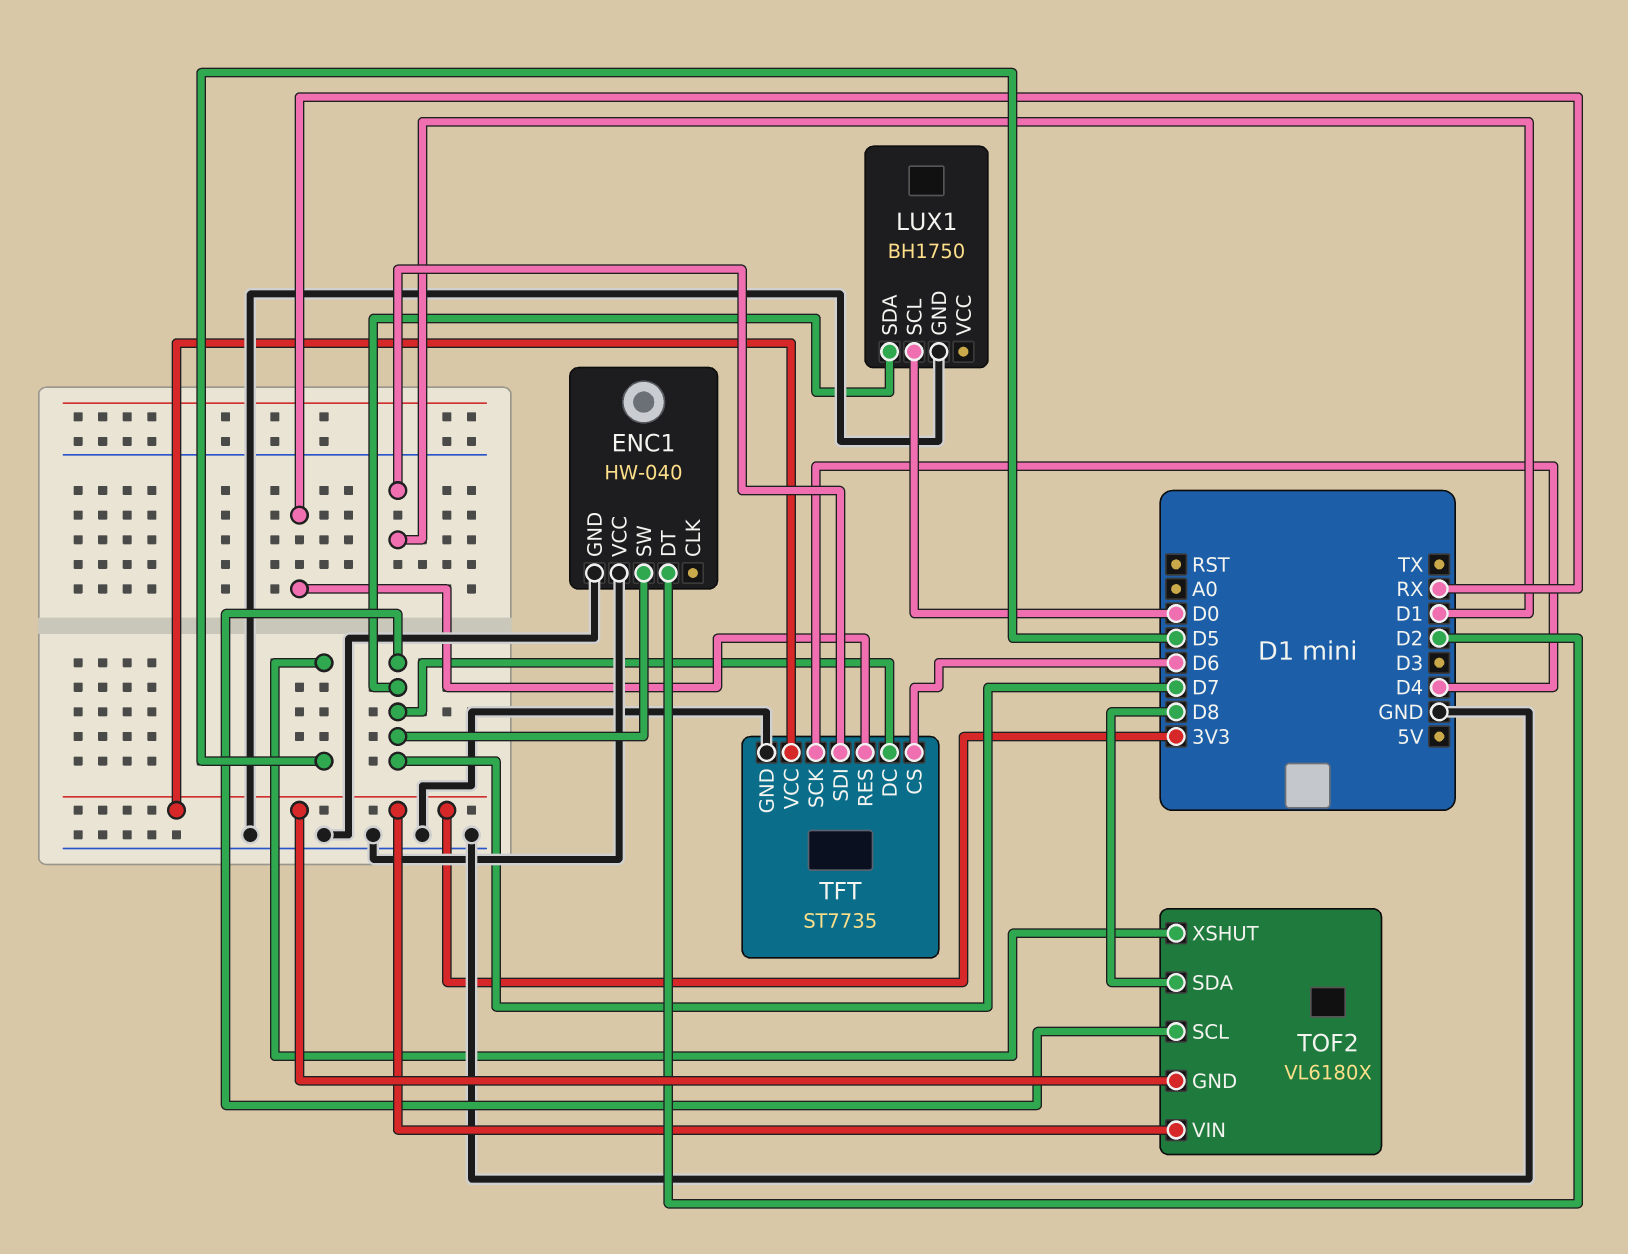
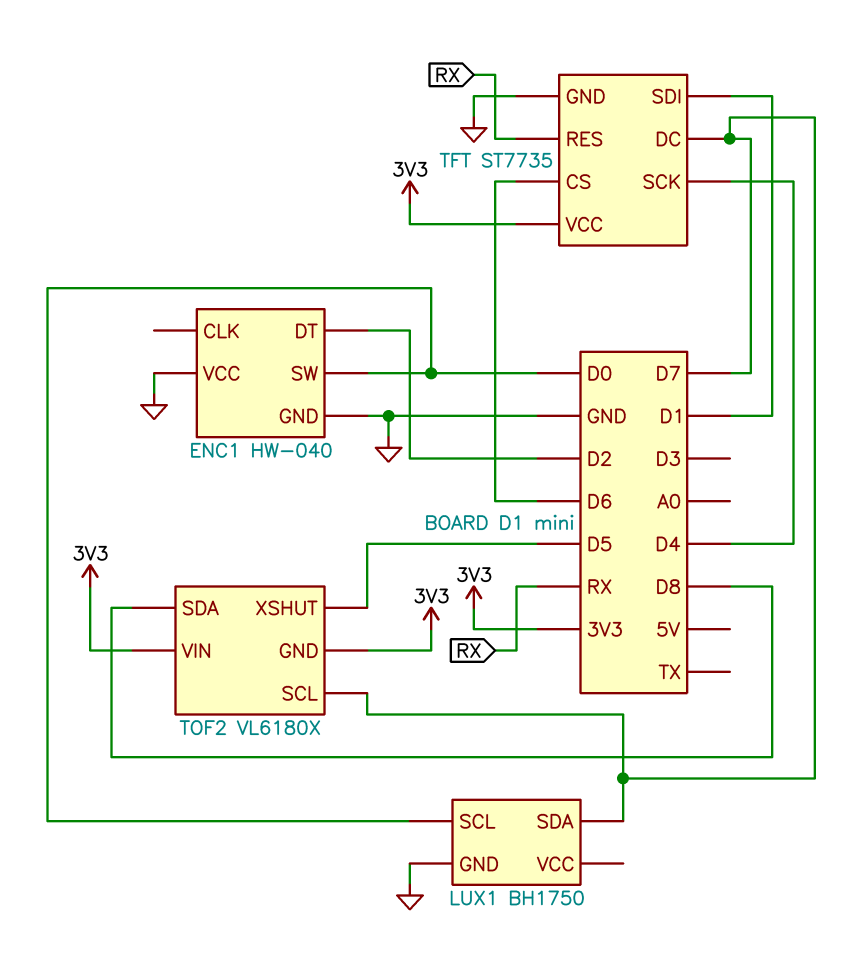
ENC1 pin SW: D7 -> D0

